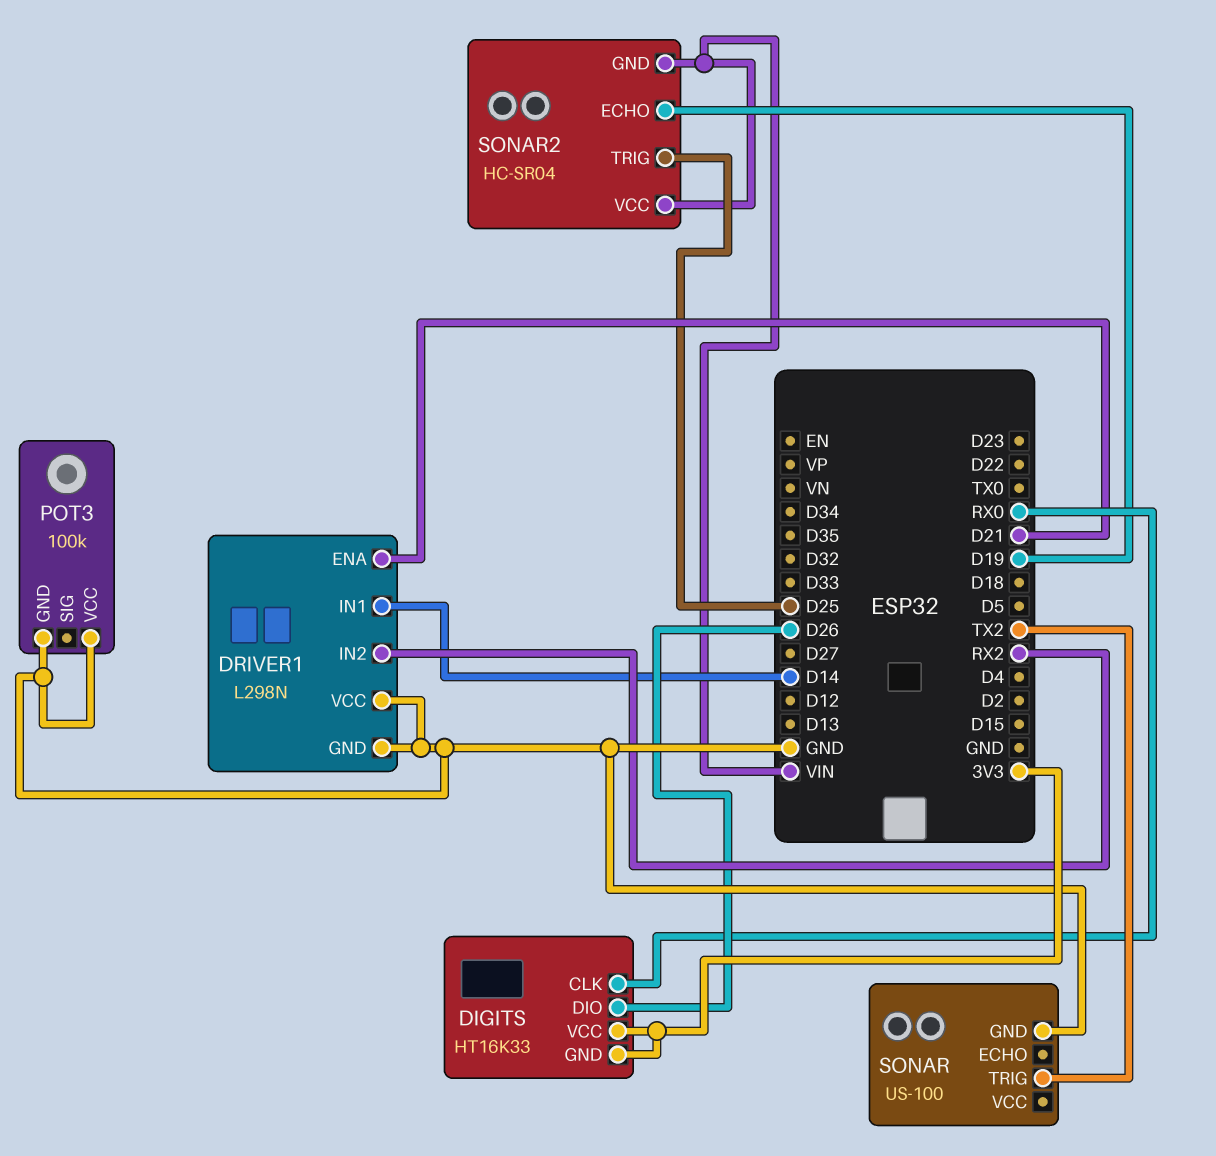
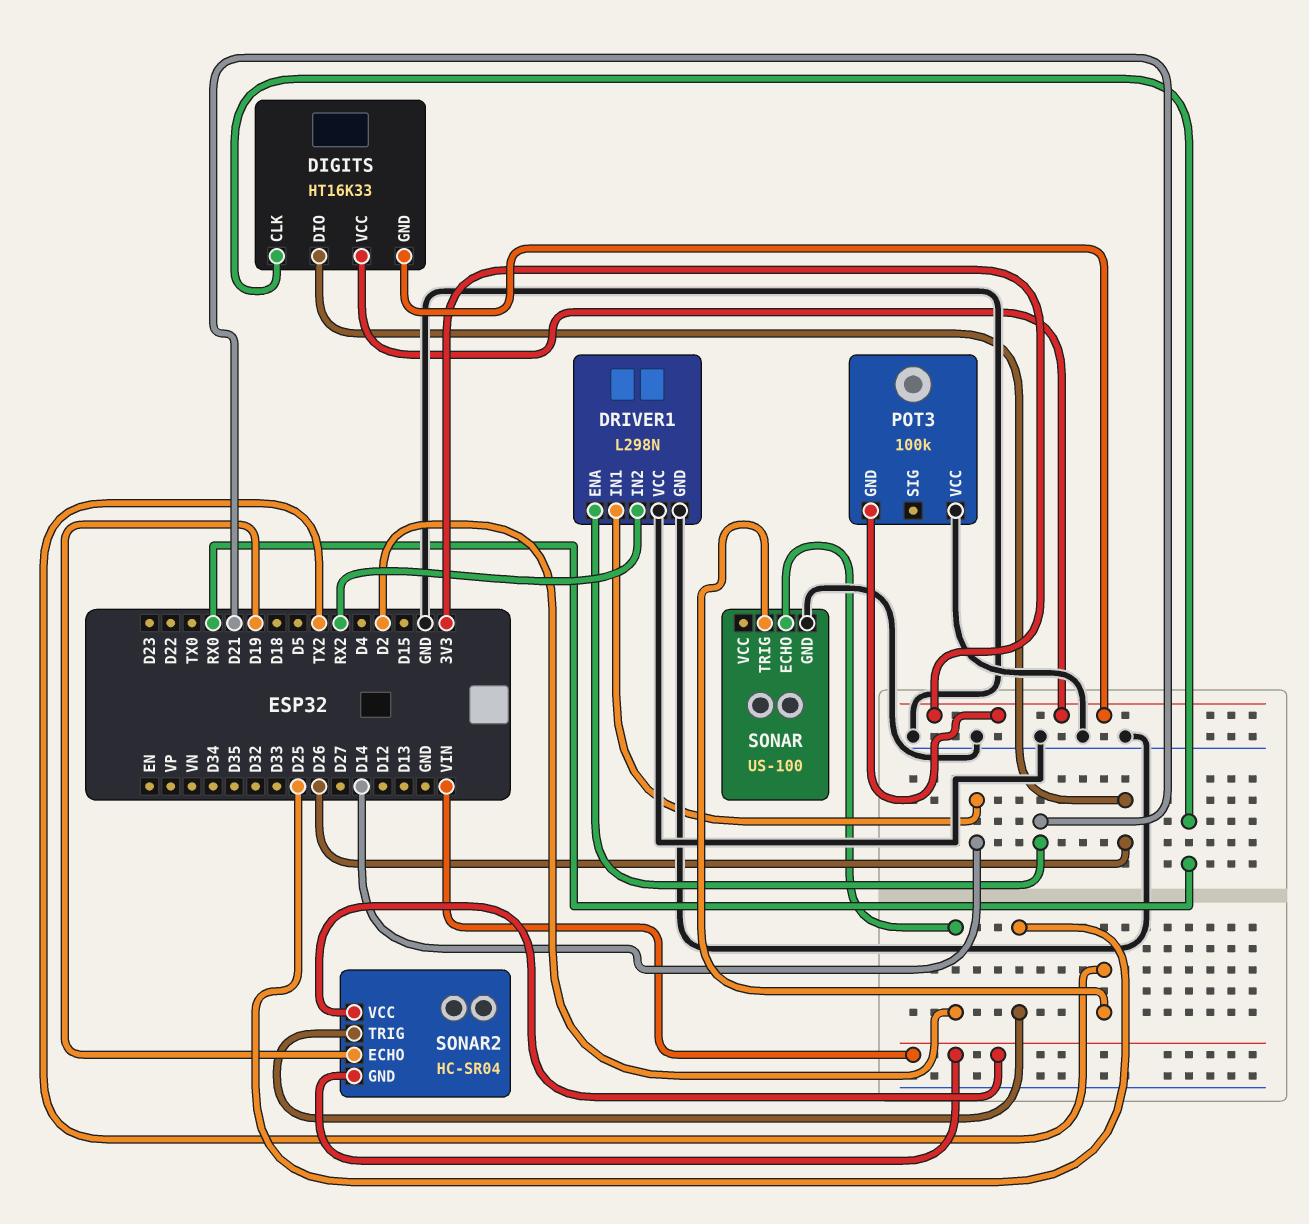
POT3 pin GND: GND -> 3V3
SONAR pin ECHO: none -> D2

